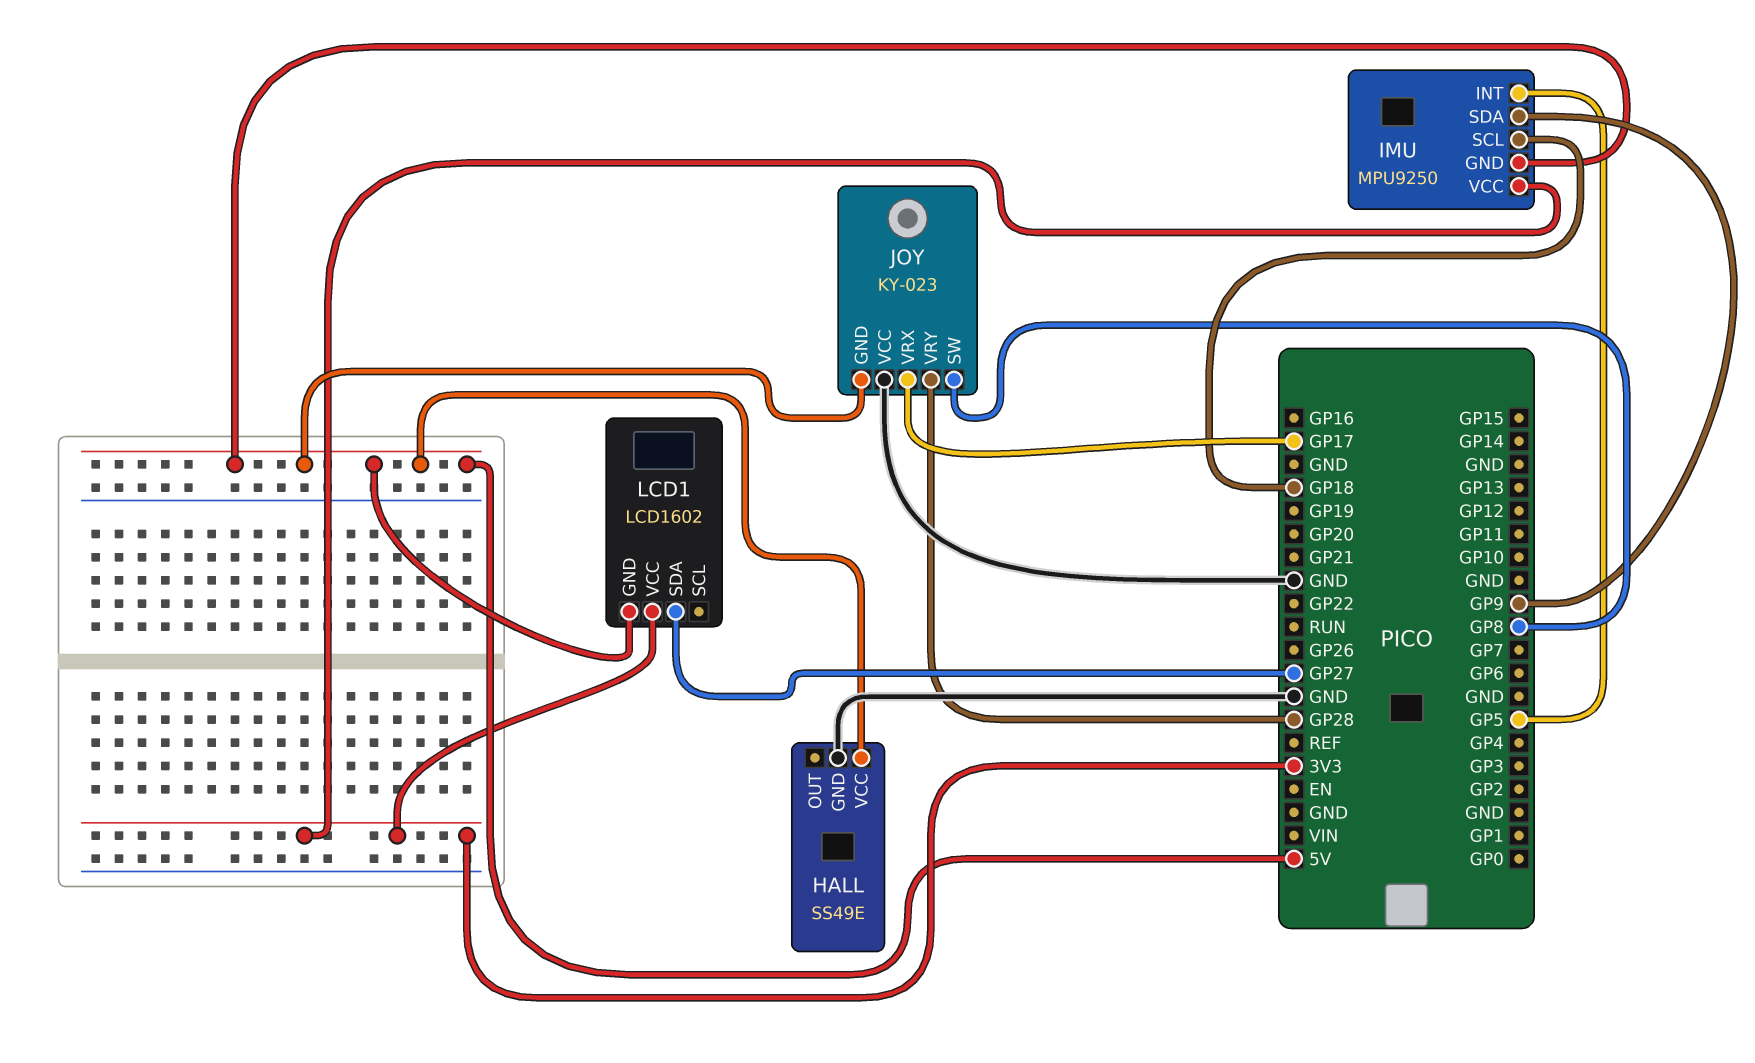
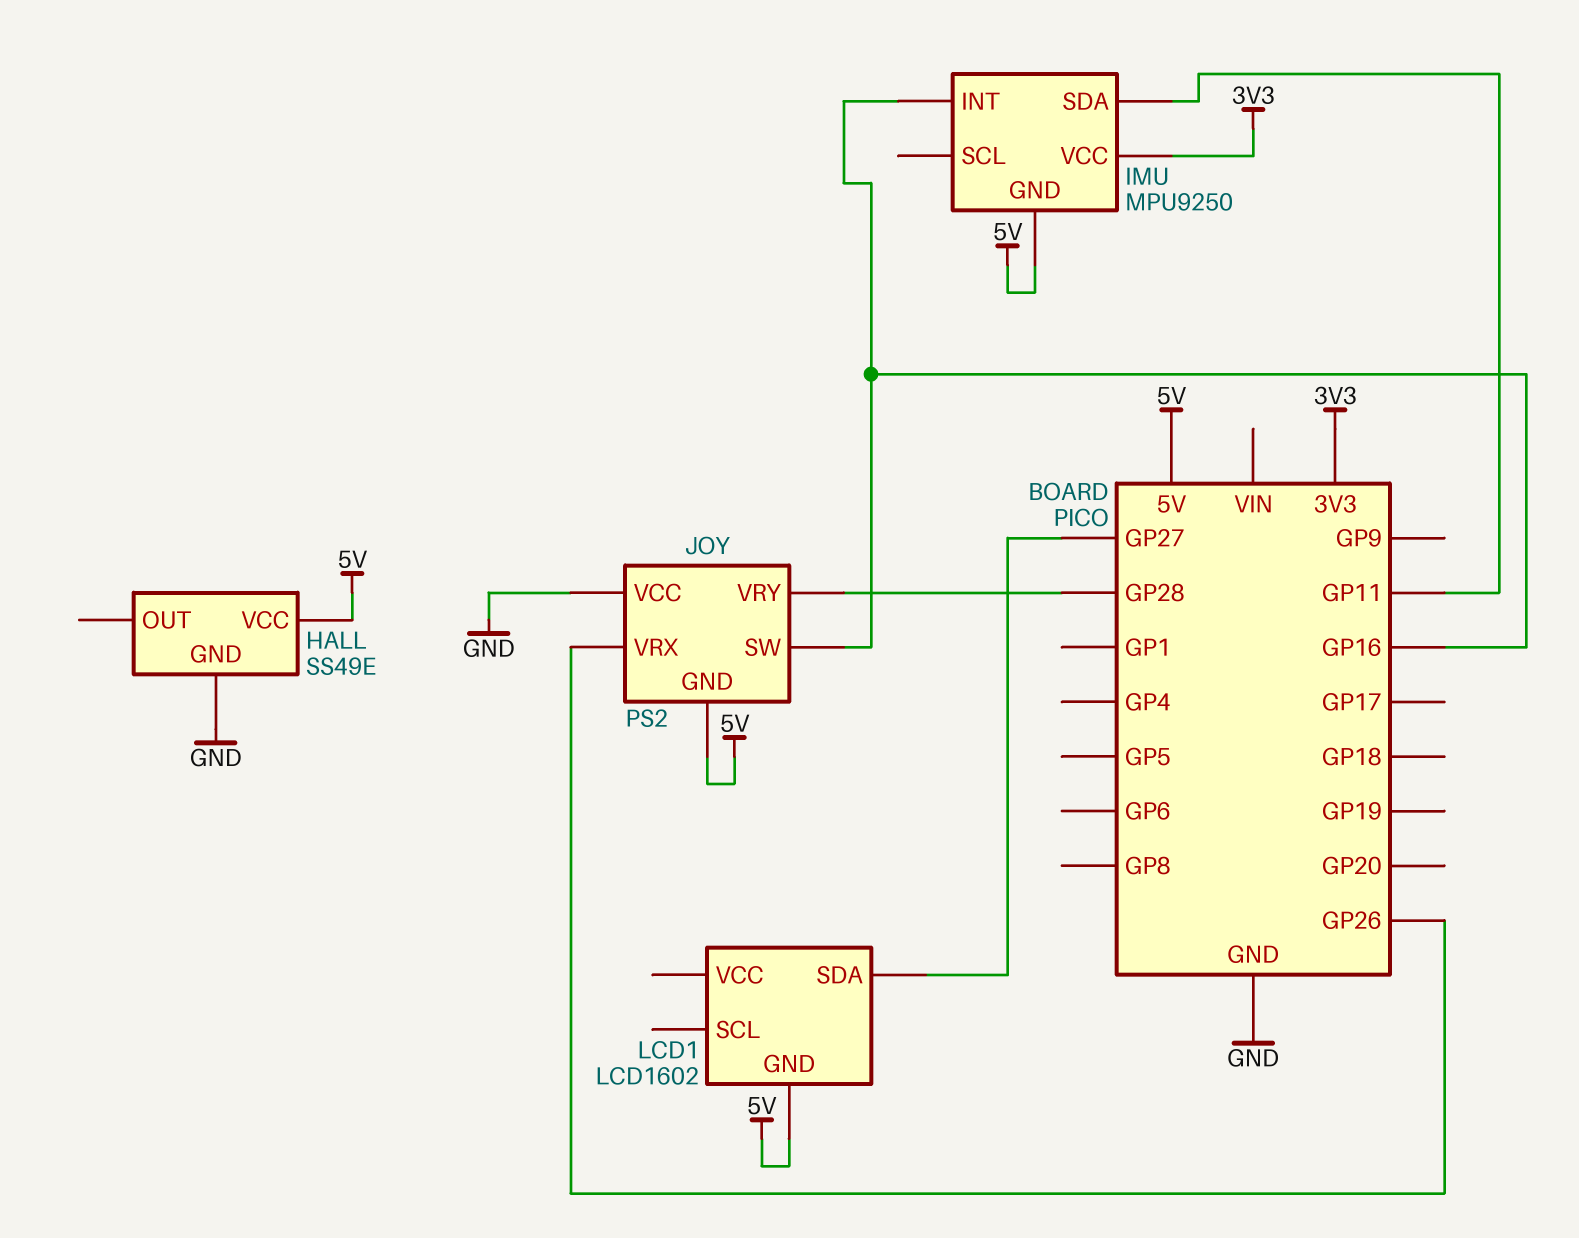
IMU pin INT: GP5 -> GP16
IMU pin SCL: GP18 -> none
IMU pin SDA: GP9 -> GP11
JOY: KY-023 -> PS2
JOY pin SW: GP8 -> GP16
JOY pin VRX: GP17 -> GP26
LCD1 pin VCC: 3V3 -> none

